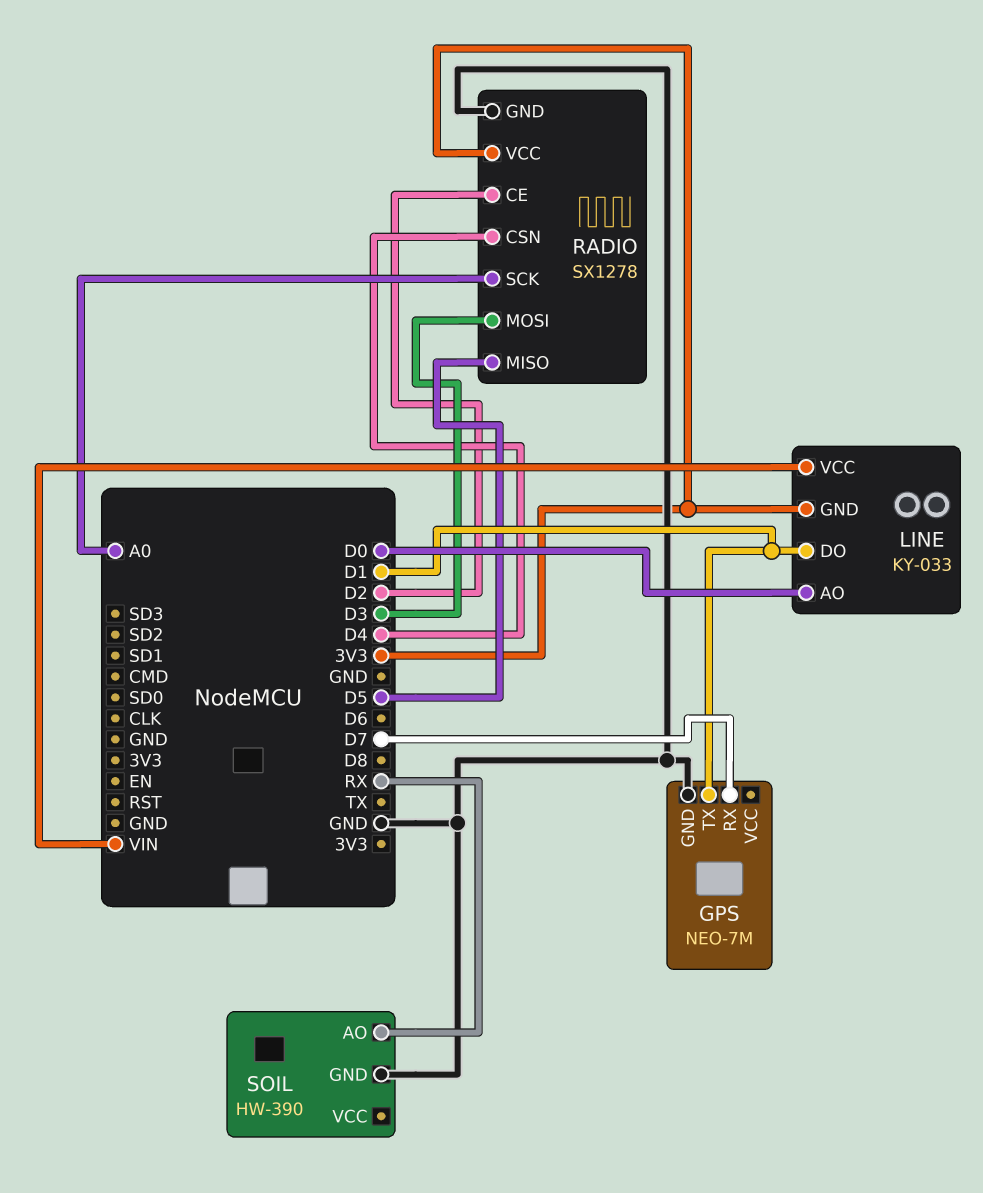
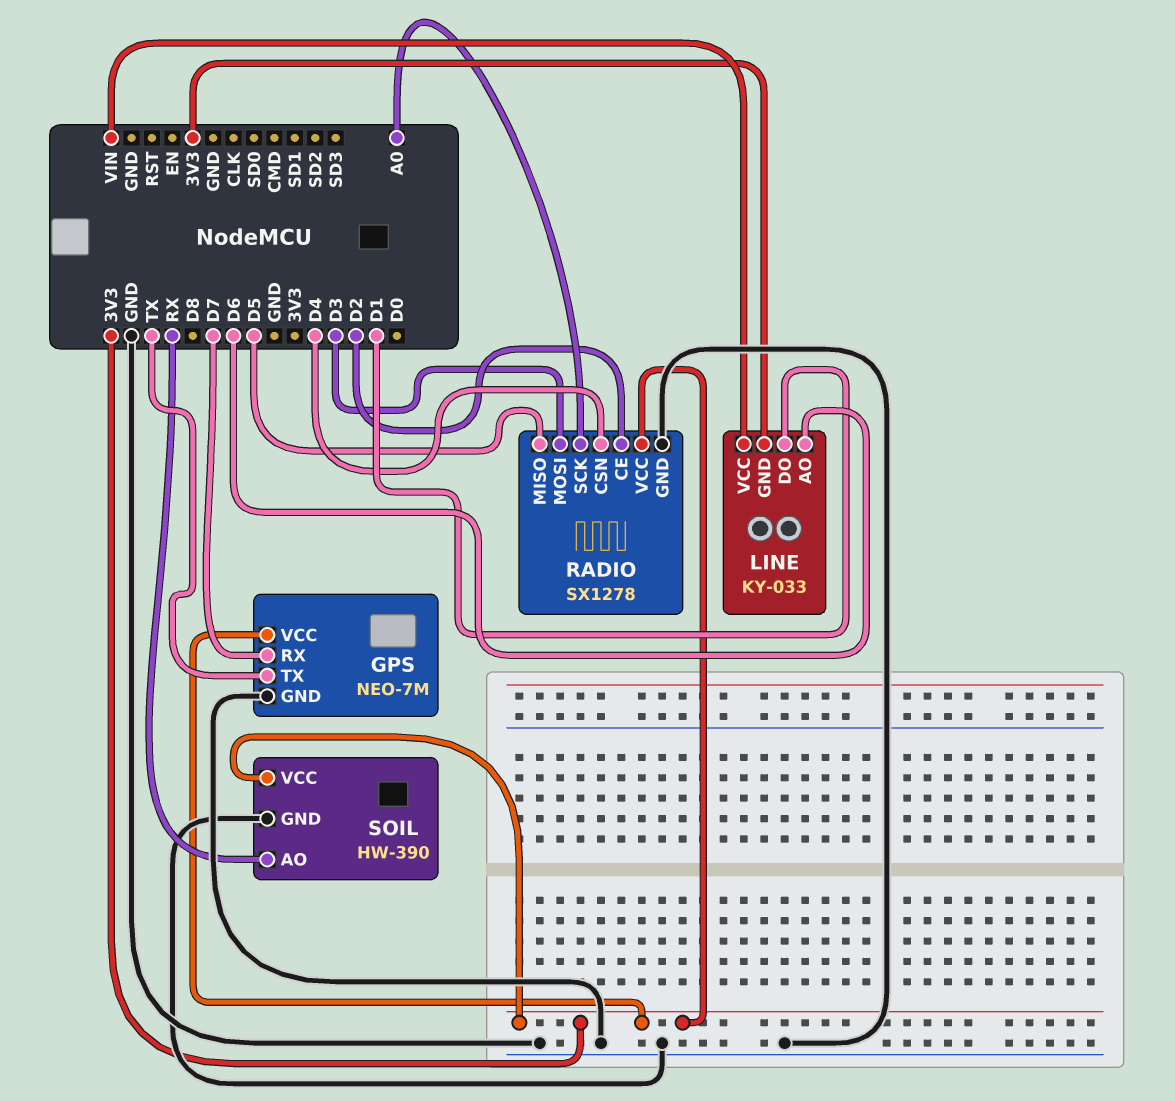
GPS pin TX: D1 -> TX
GPS pin VCC: none -> 3V3
LINE pin AO: D0 -> D6
SOIL pin VCC: none -> 3V3

